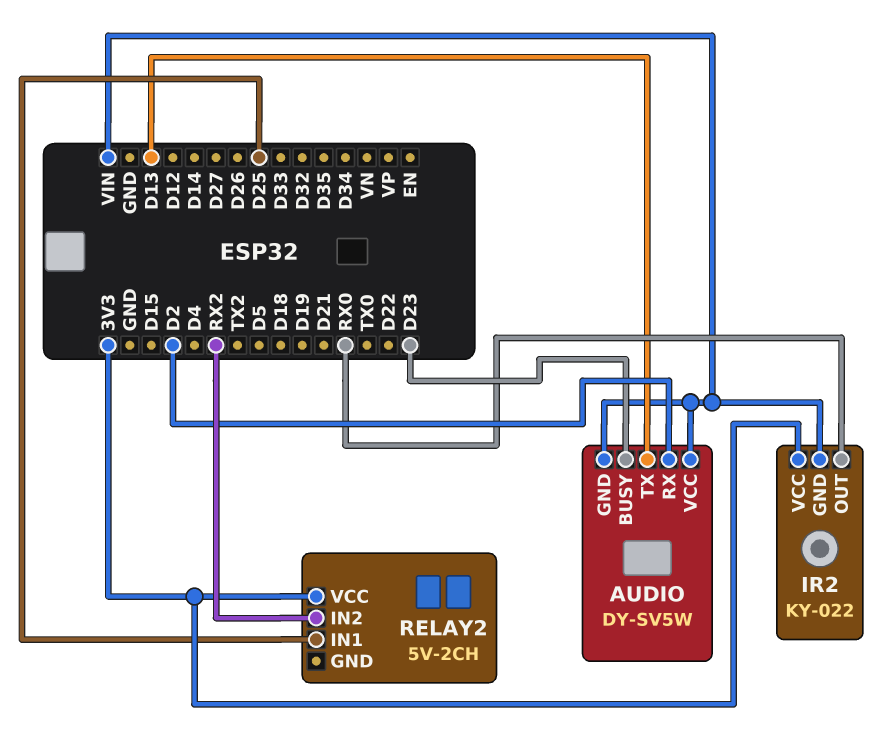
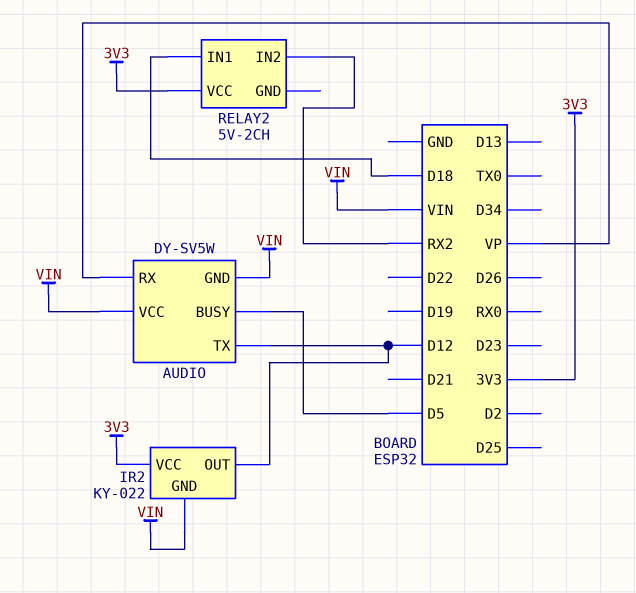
AUDIO pin BUSY: D23 -> D5
AUDIO pin RX: D2 -> VP
AUDIO pin TX: D13 -> D12
IR2 pin OUT: RX0 -> D12
RELAY2 pin IN1: D25 -> D18

